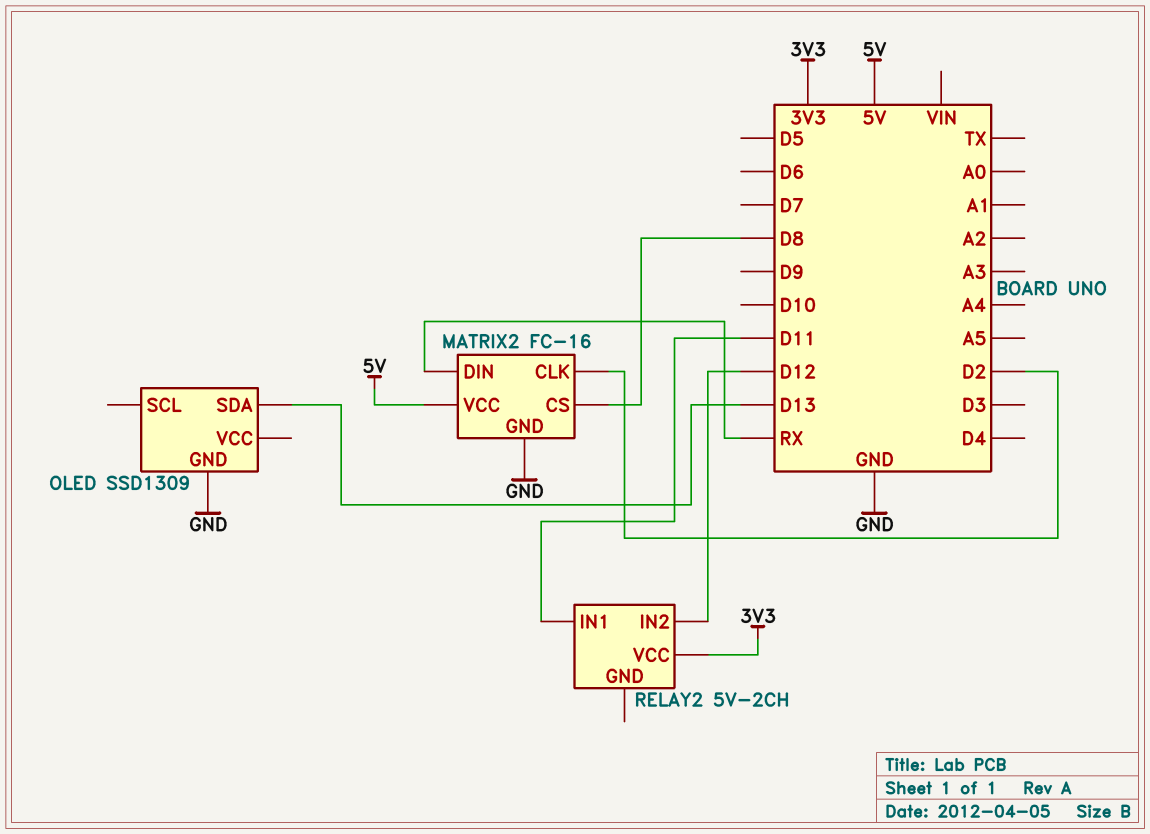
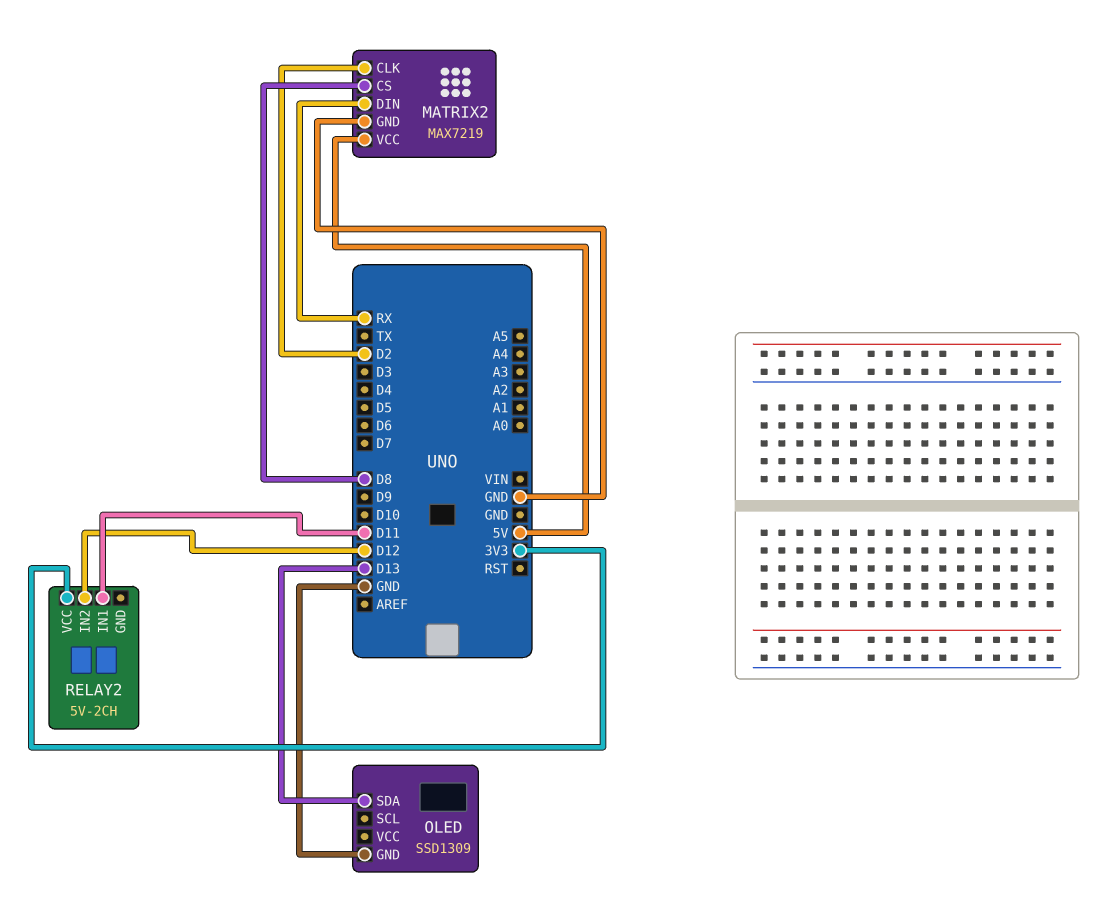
MATRIX2: FC-16 -> MAX7219

